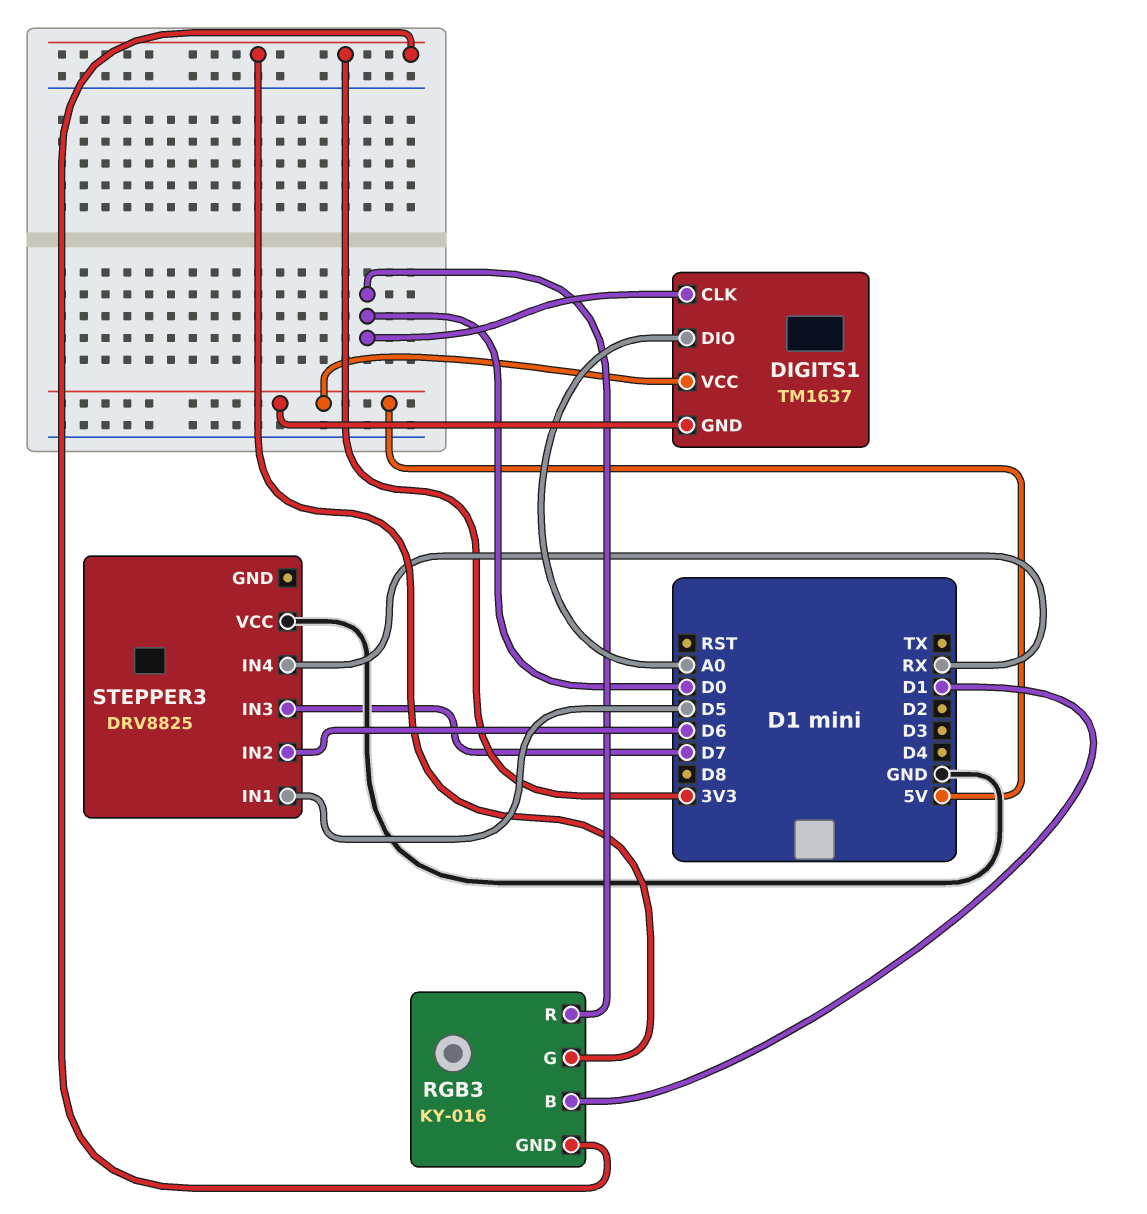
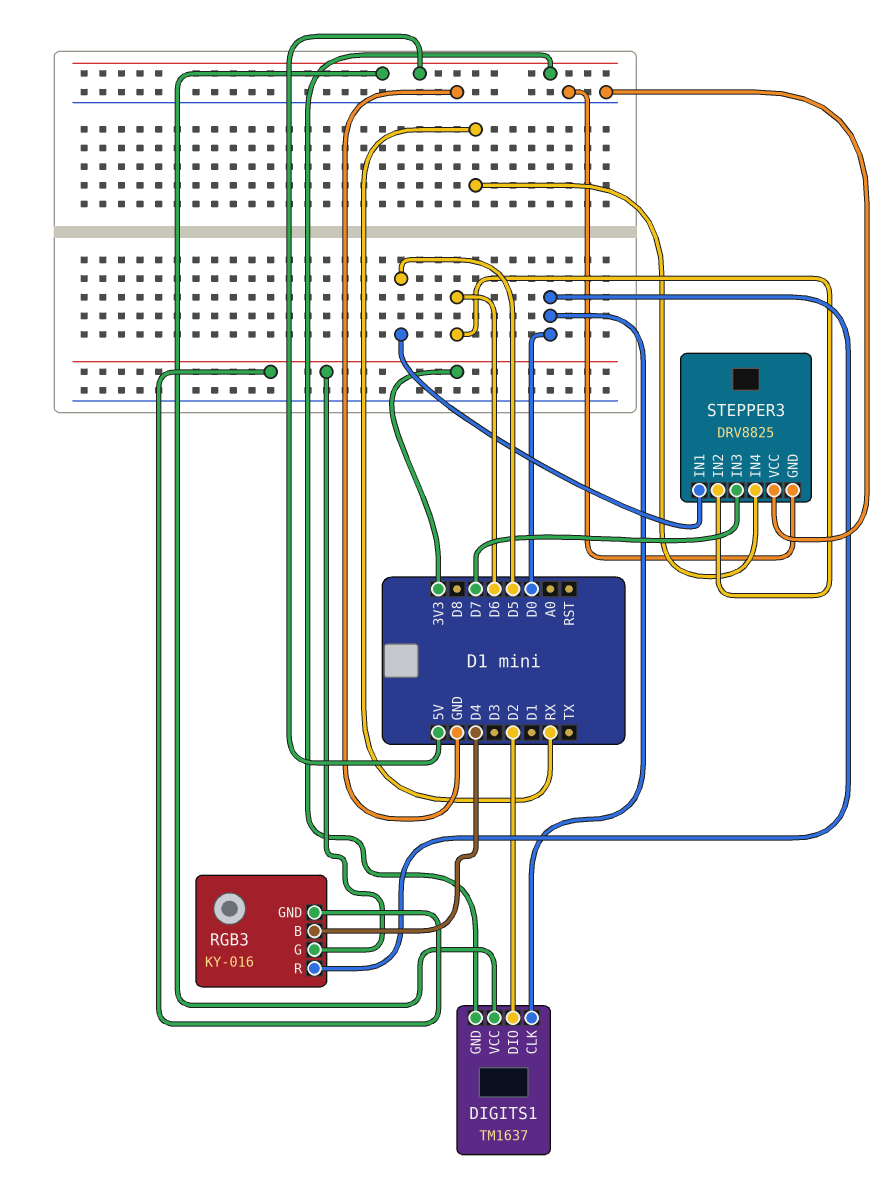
DIGITS1 pin DIO: A0 -> D2
RGB3 pin B: D1 -> D4
STEPPER3 pin GND: none -> GND

